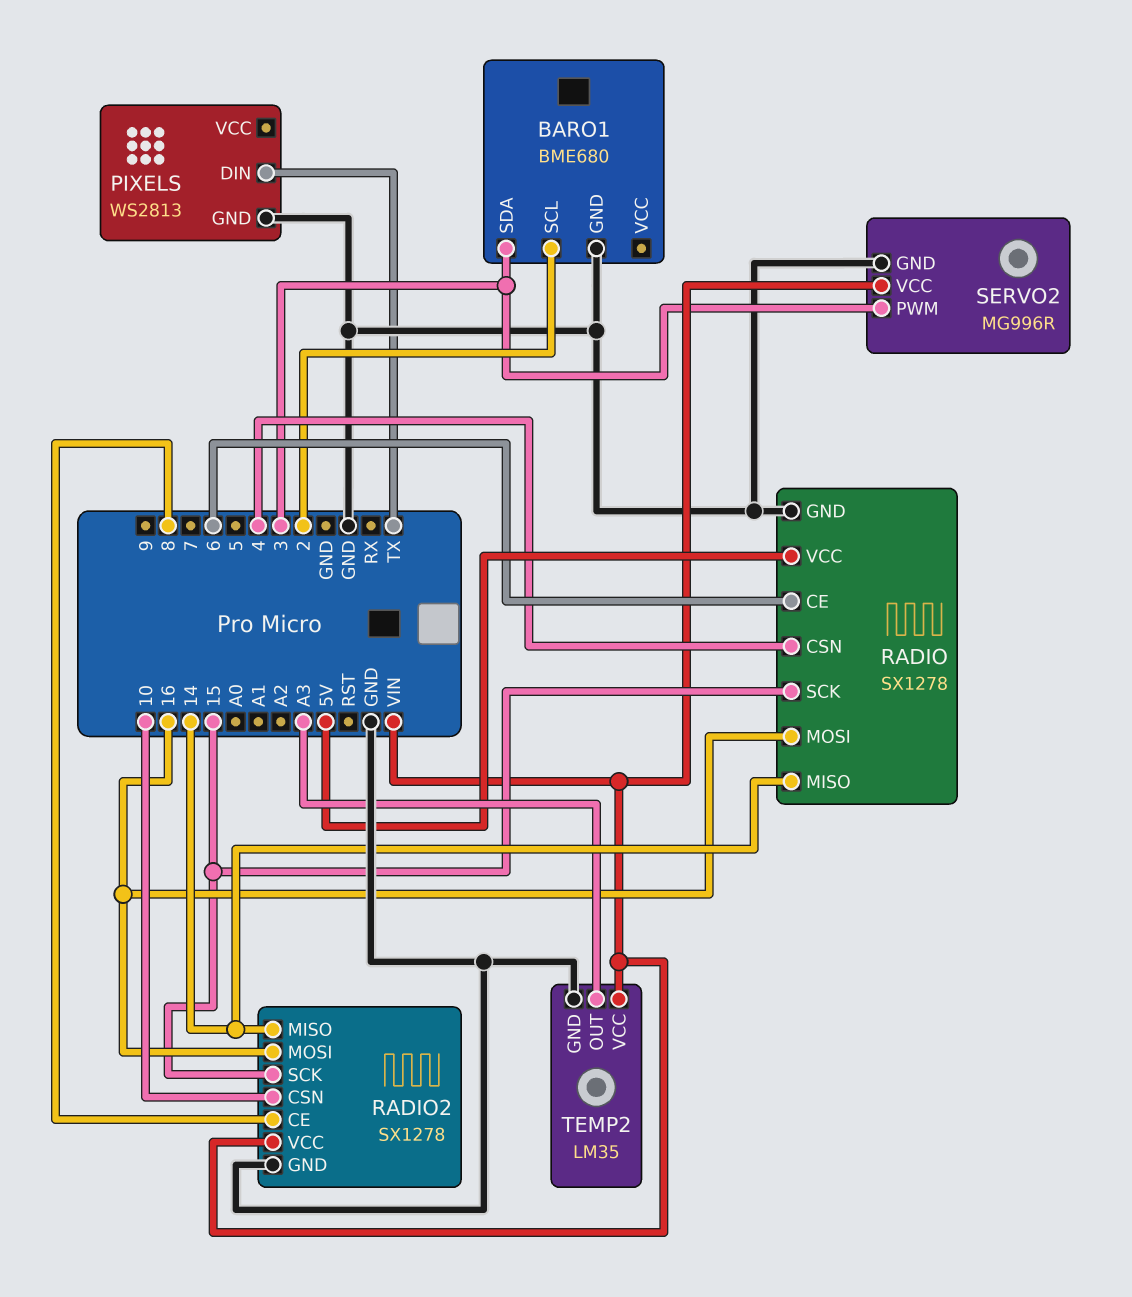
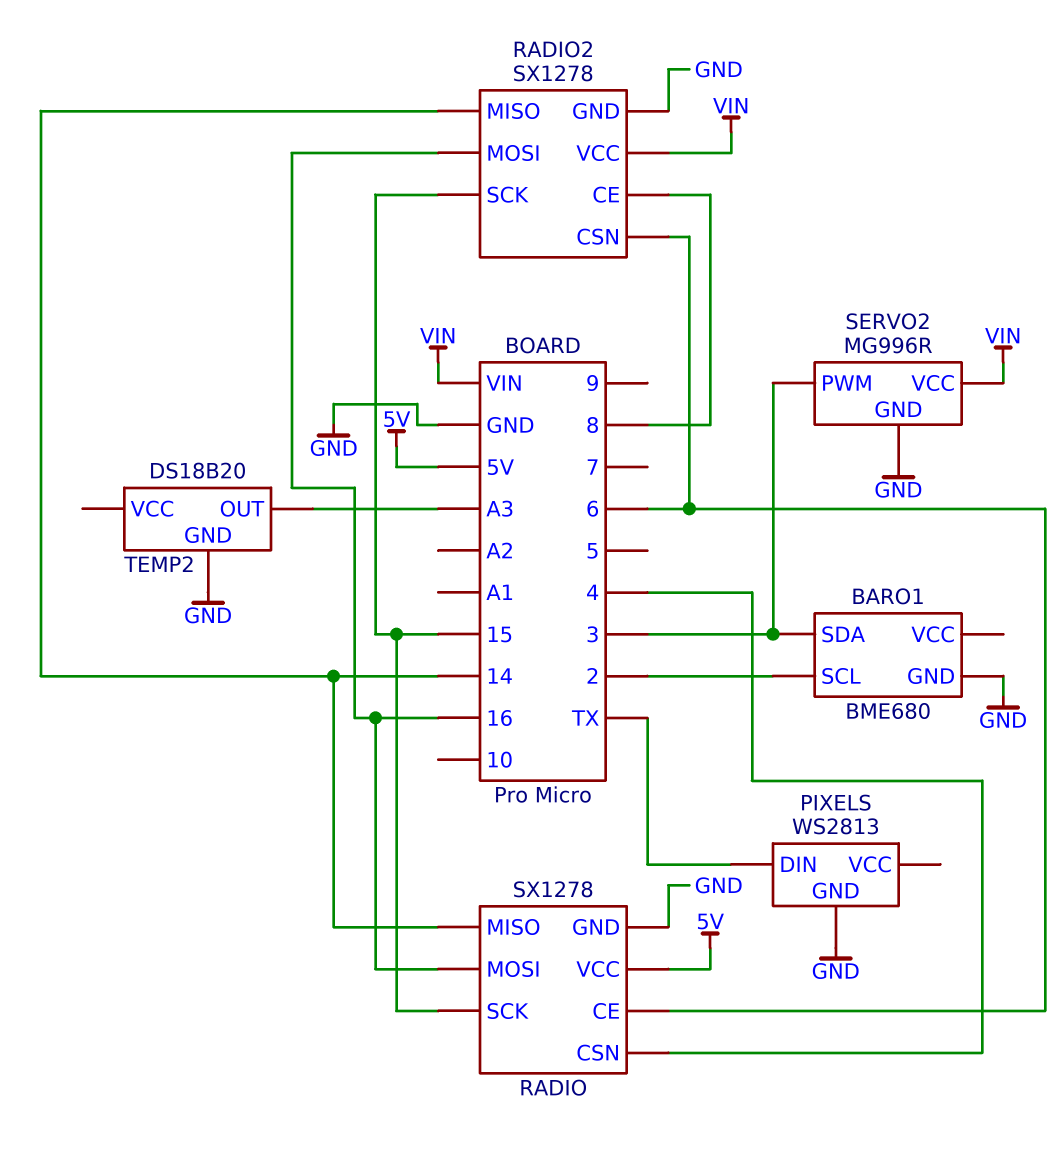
RADIO2 pin CSN: 10 -> 6
TEMP2: LM35 -> DS18B20
TEMP2 pin VCC: VIN -> none

